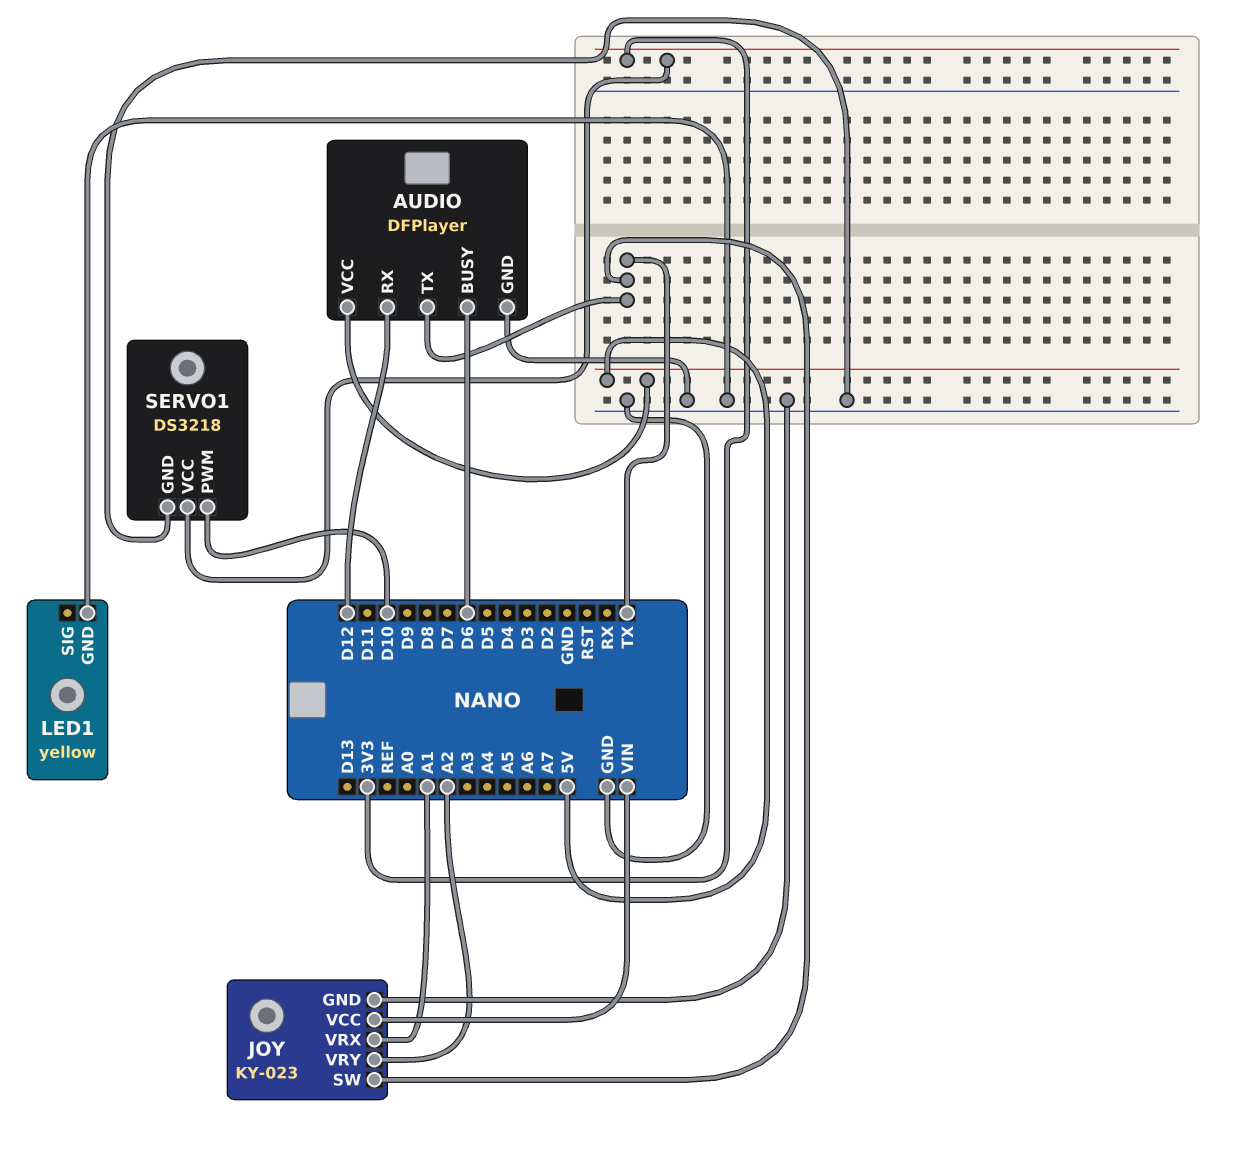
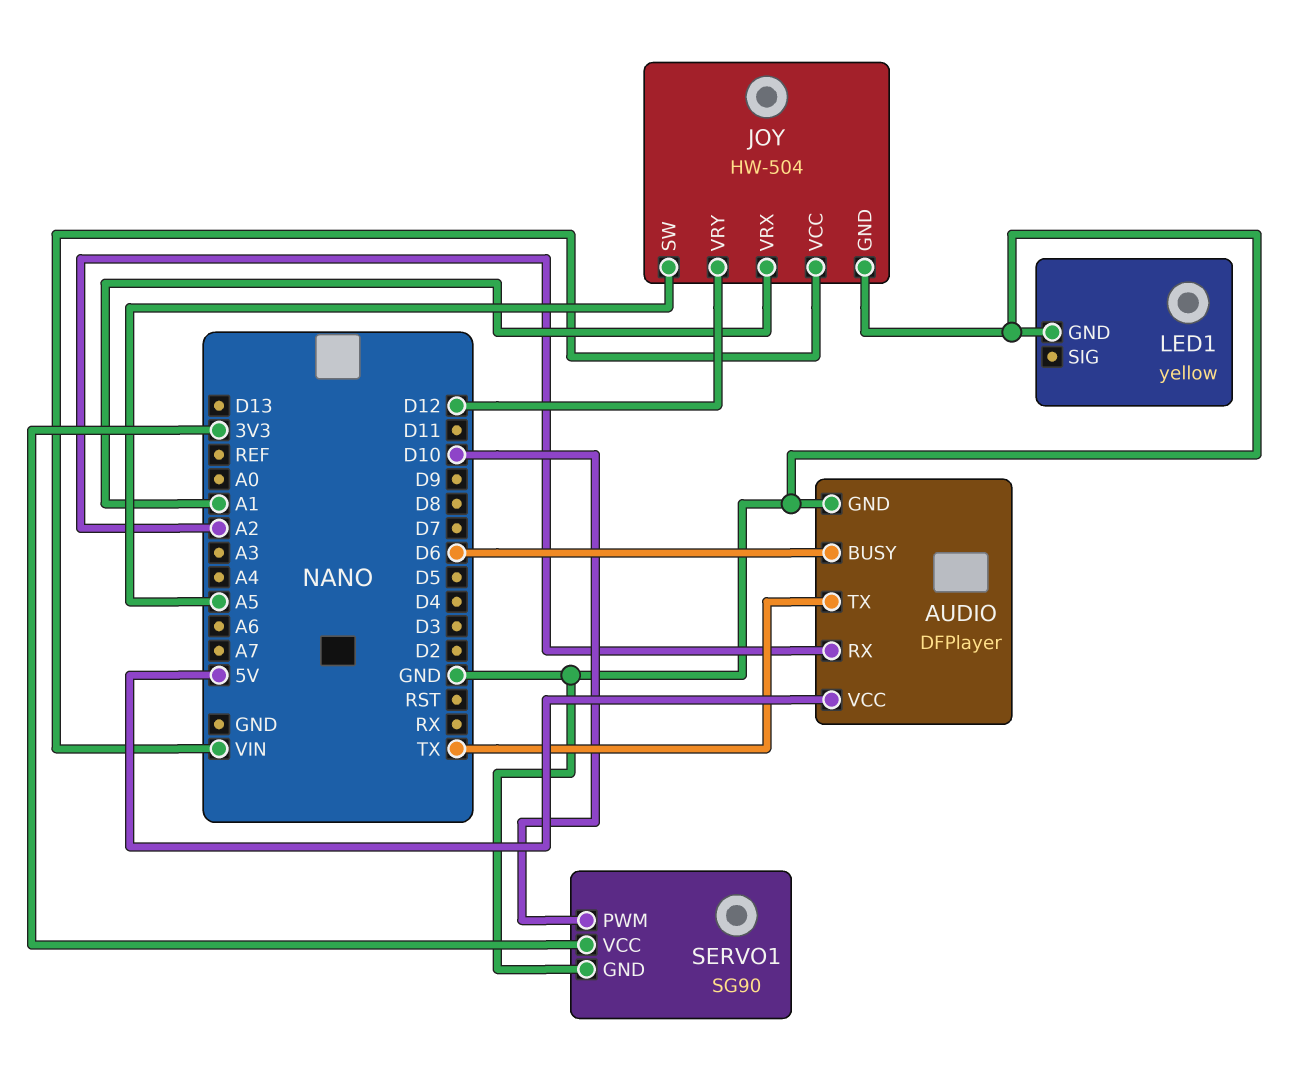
AUDIO pin RX: D12 -> A2
JOY: KY-023 -> HW-504
JOY pin SW: TX -> A5
JOY pin VRY: A2 -> D12
SERVO1: DS3218 -> SG90

